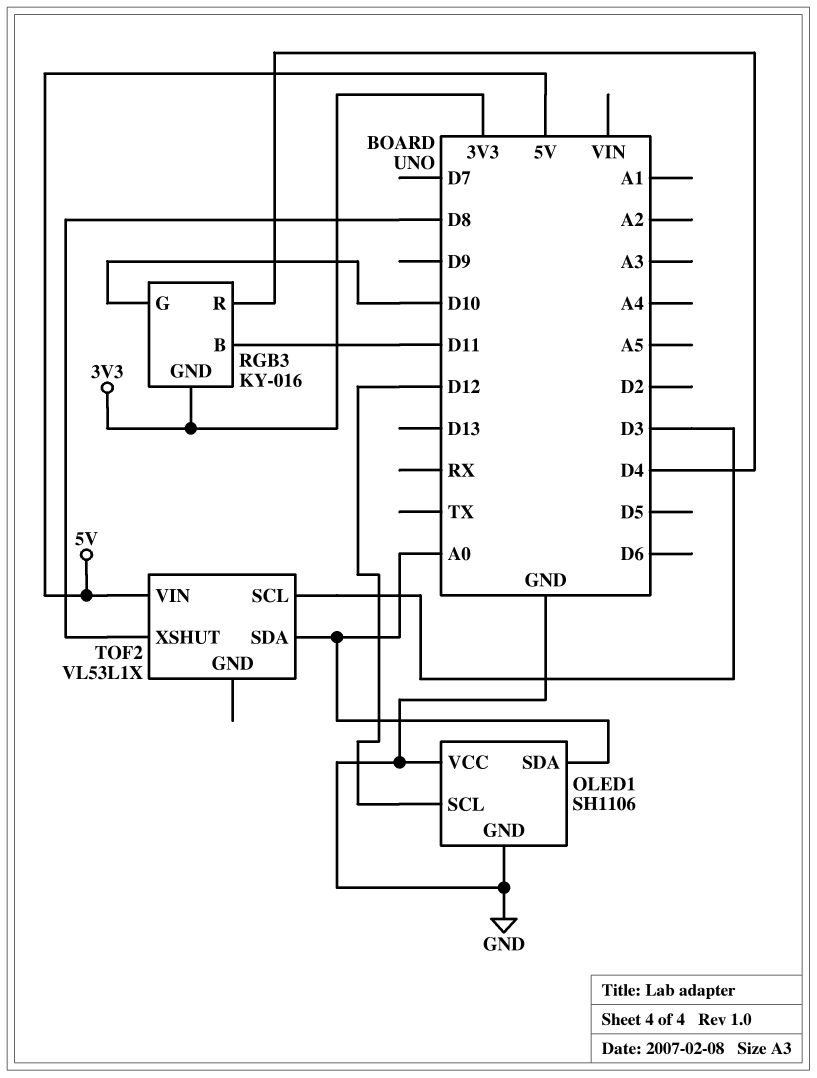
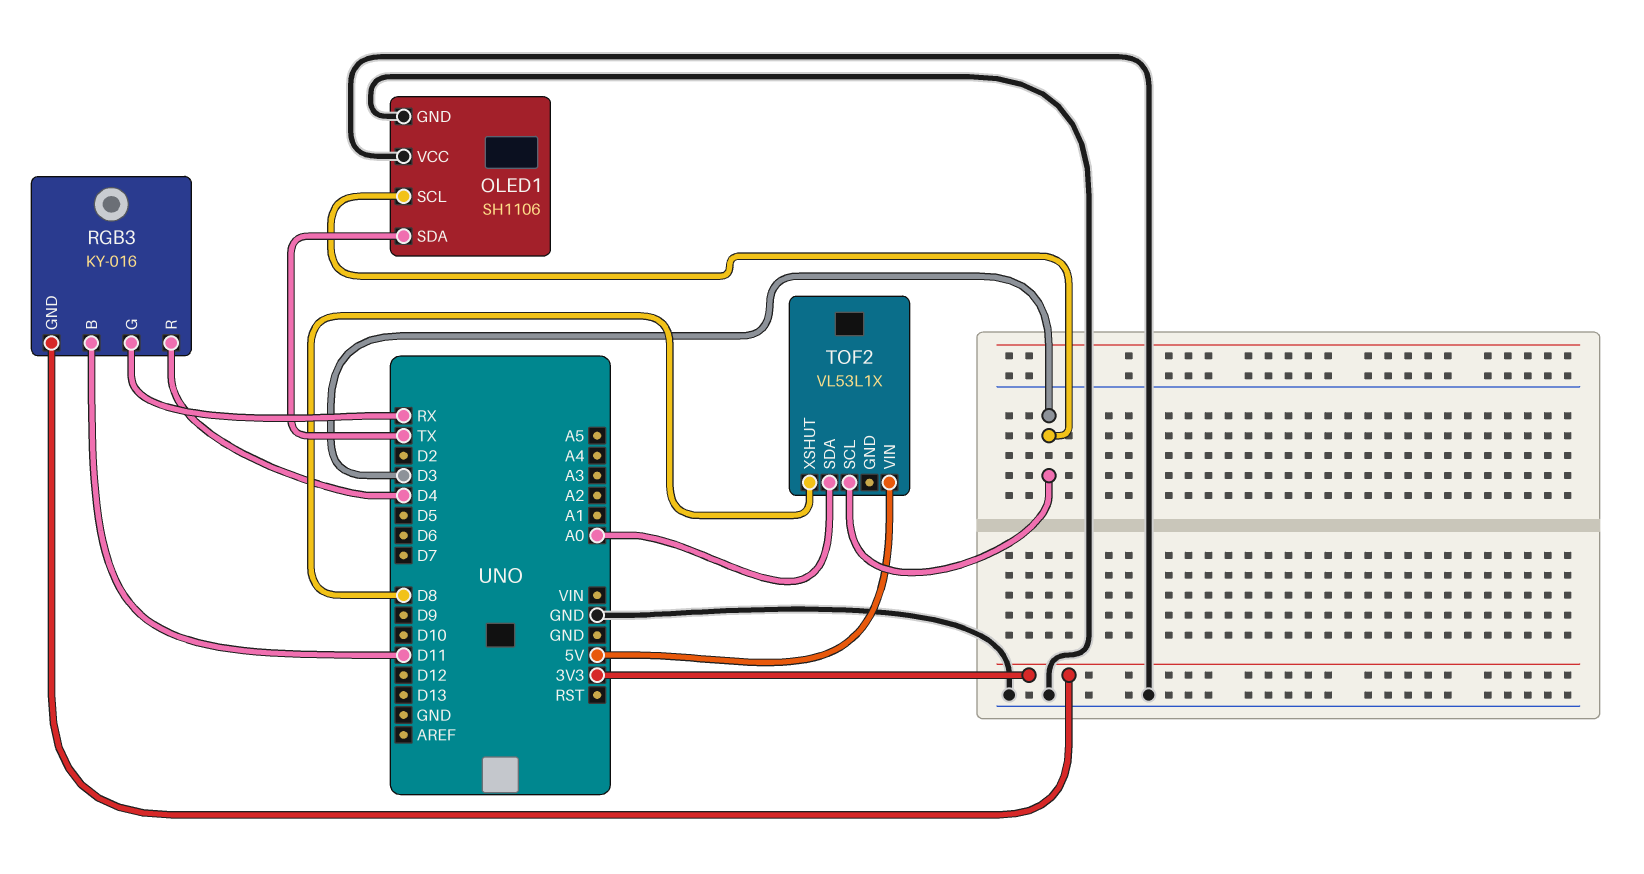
OLED1 pin SCL: D12 -> D3
OLED1 pin SDA: A0 -> TX
RGB3 pin G: D10 -> RX

